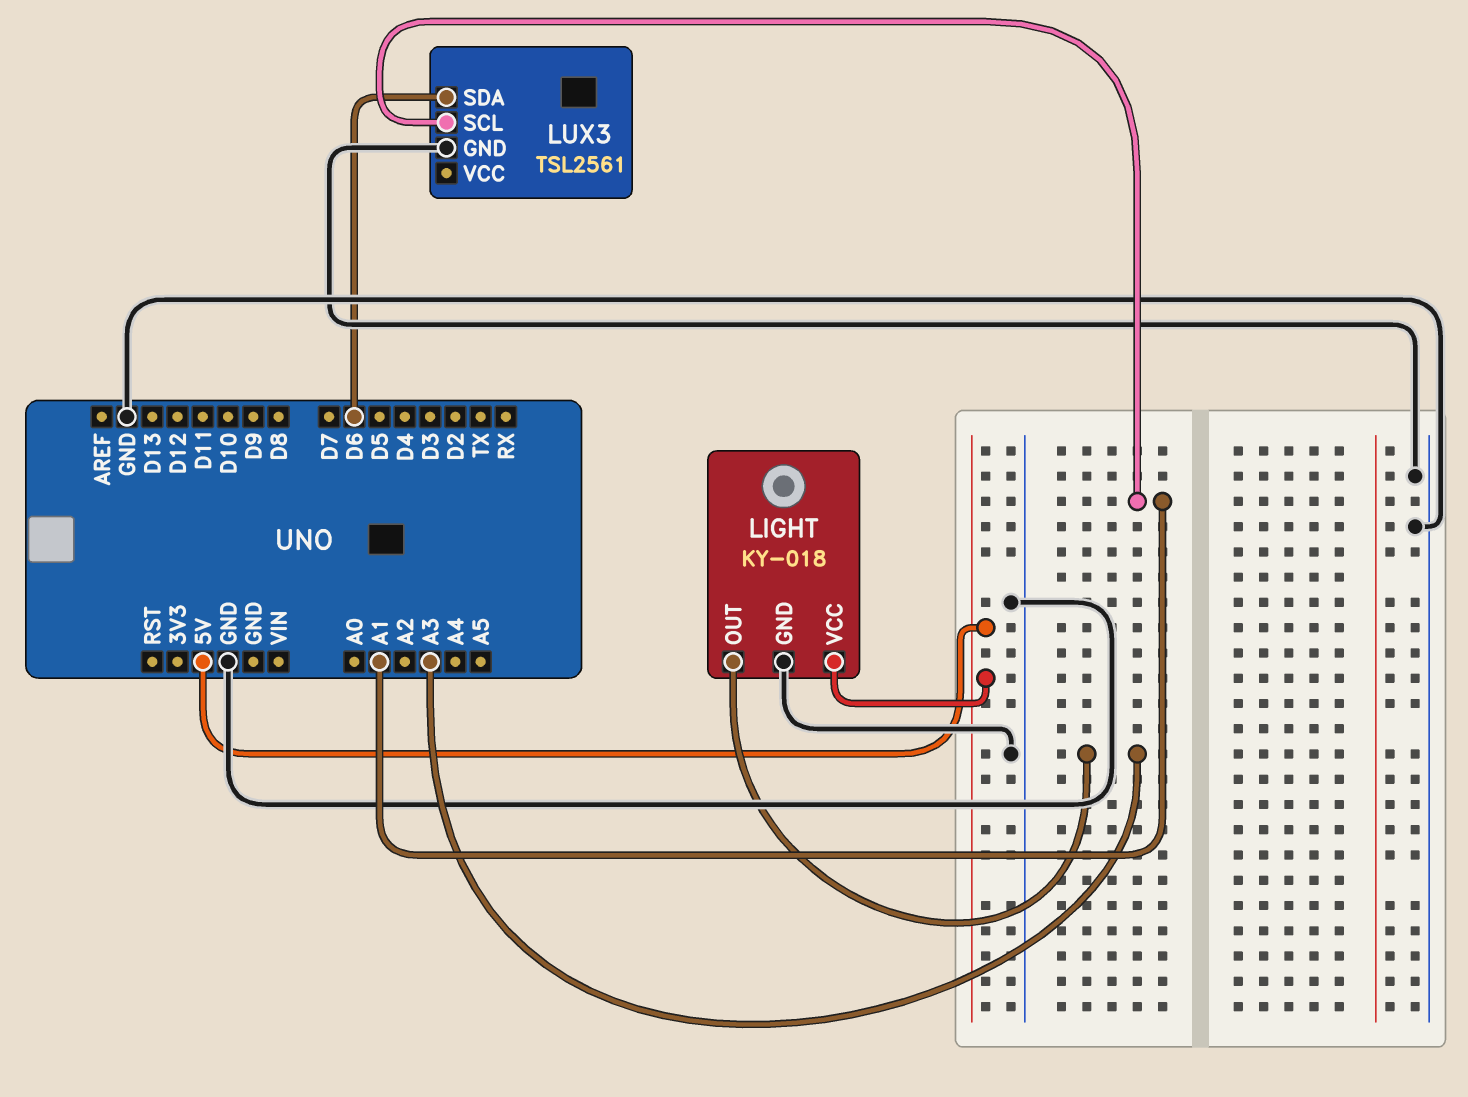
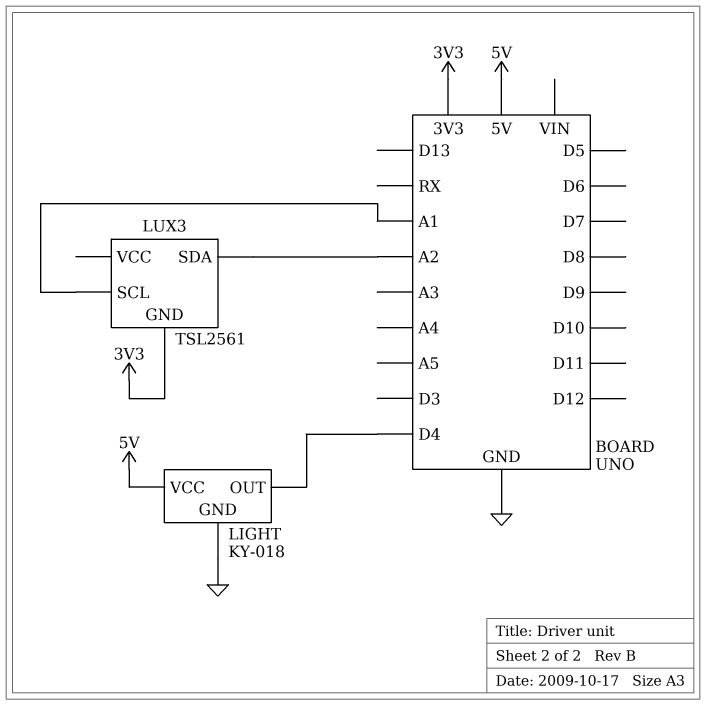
LIGHT pin OUT: A3 -> D4
LUX3 pin GND: GND -> 3V3
LUX3 pin SDA: D6 -> A2

